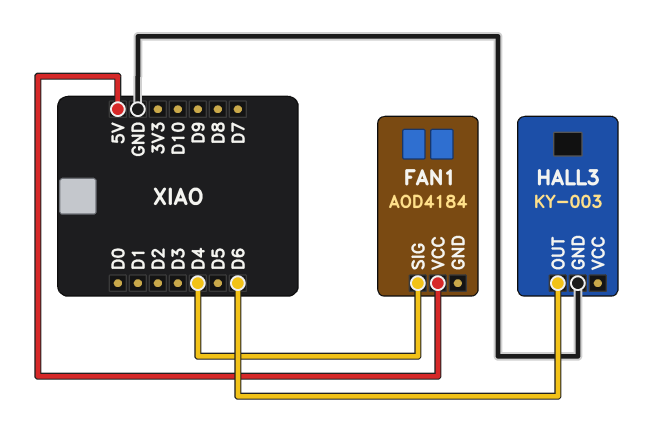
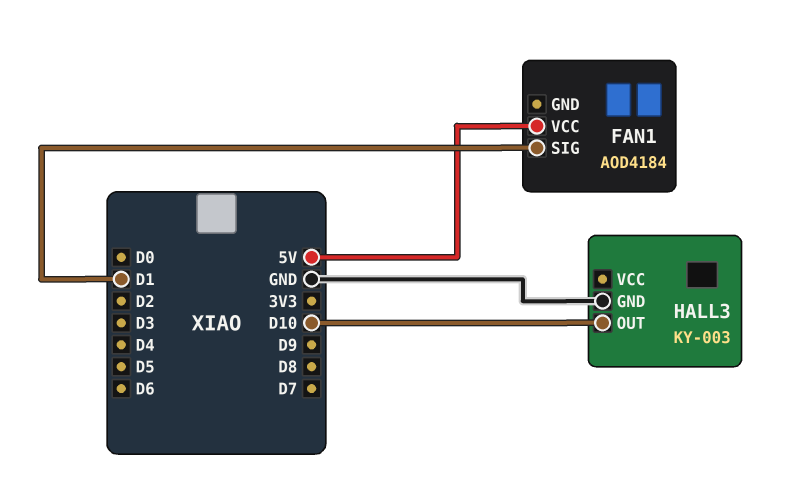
FAN1 pin SIG: D4 -> D1
HALL3 pin OUT: D6 -> D10

